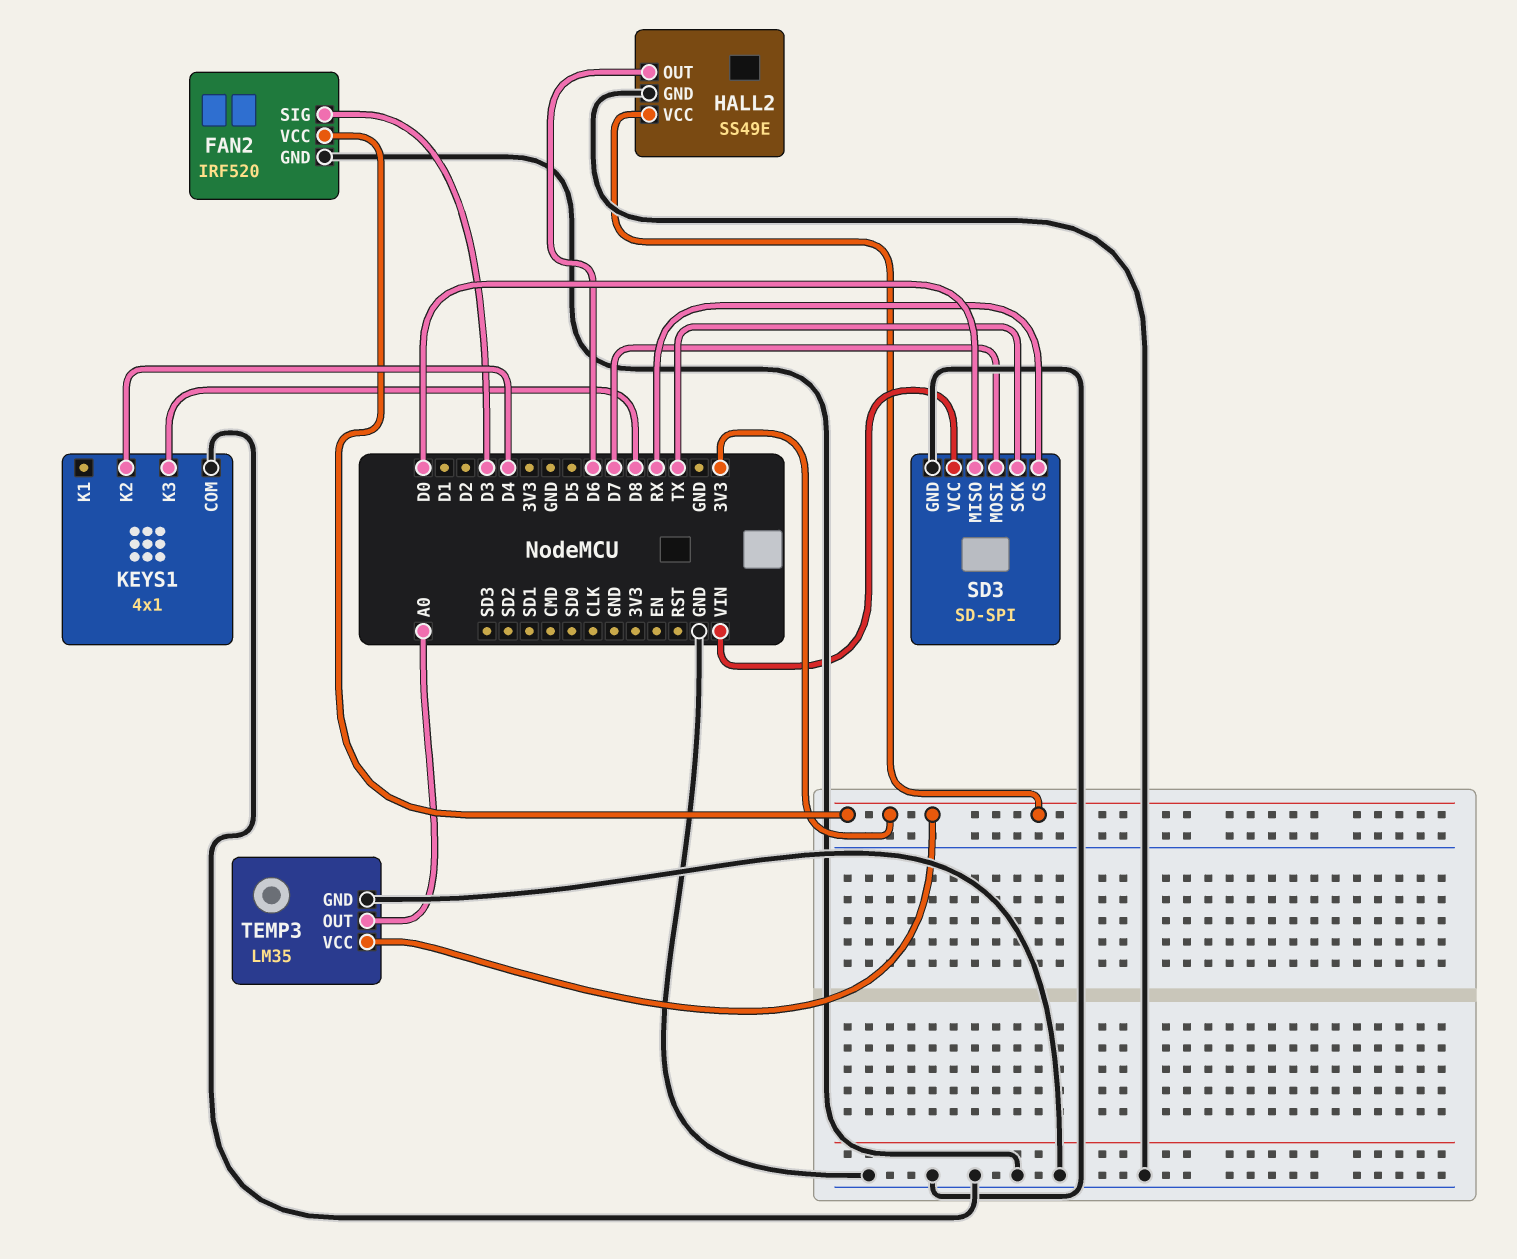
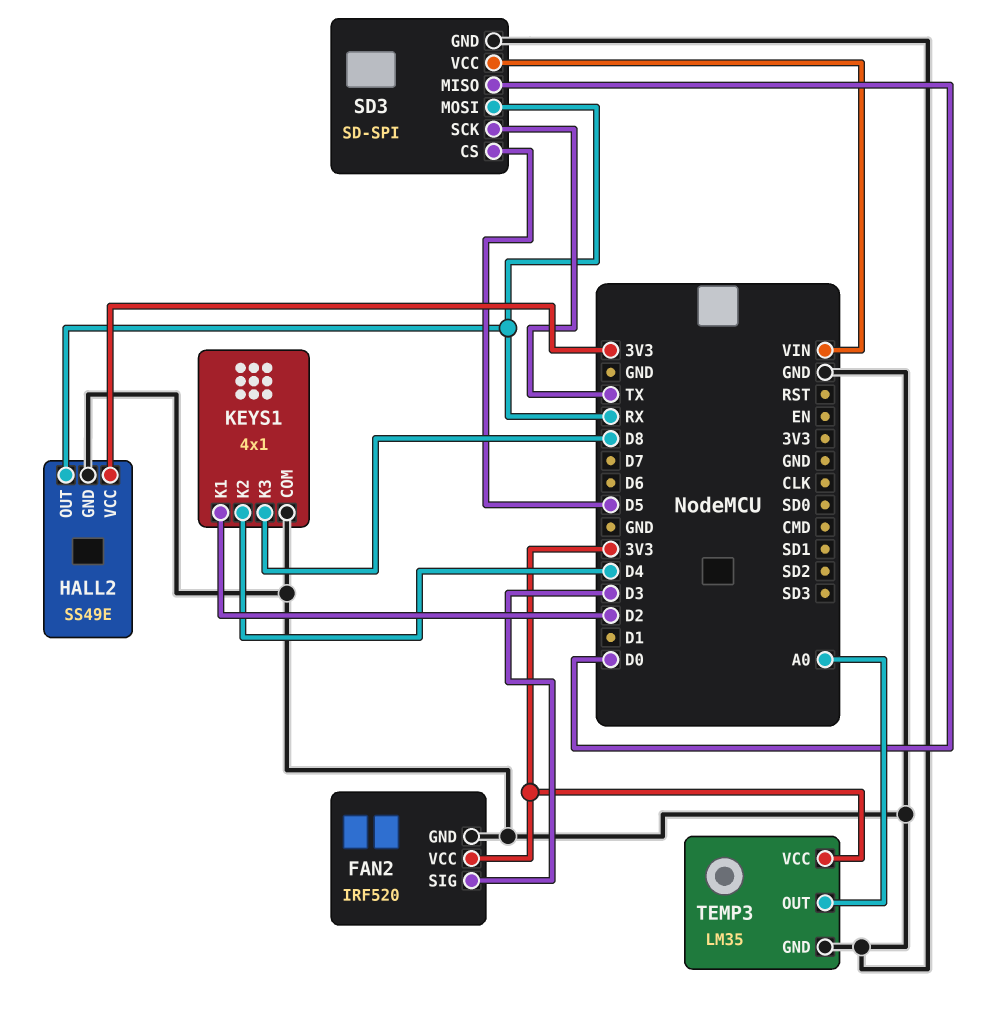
HALL2 pin OUT: D6 -> RX
KEYS1 pin K1: none -> D2
SD3 pin CS: RX -> D5
SD3 pin MOSI: D7 -> RX

